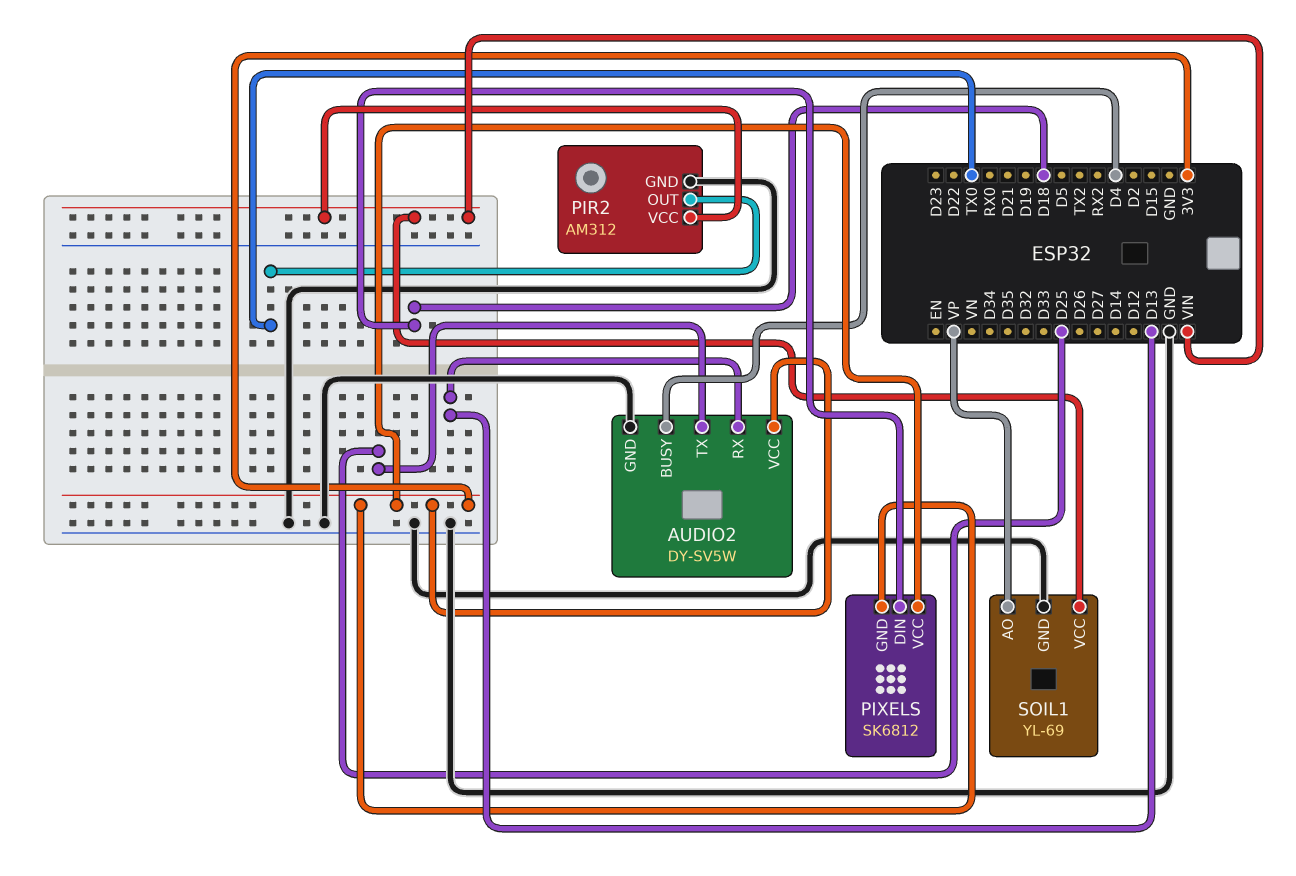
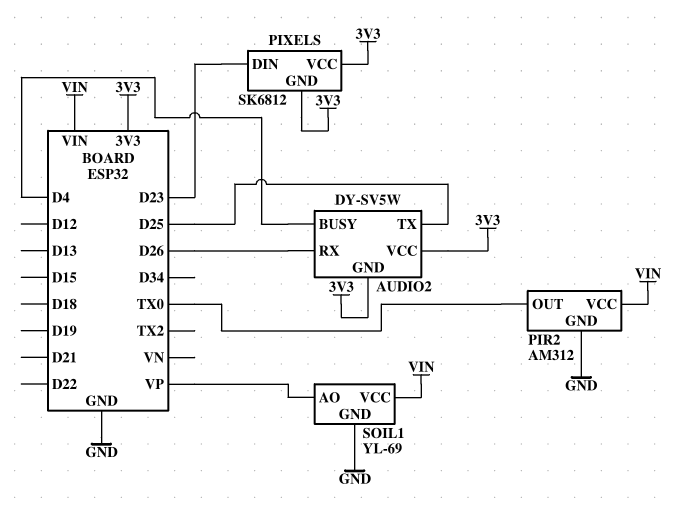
AUDIO2 pin GND: GND -> 3V3
AUDIO2 pin RX: D13 -> D26
PIXELS pin DIN: D18 -> D23

